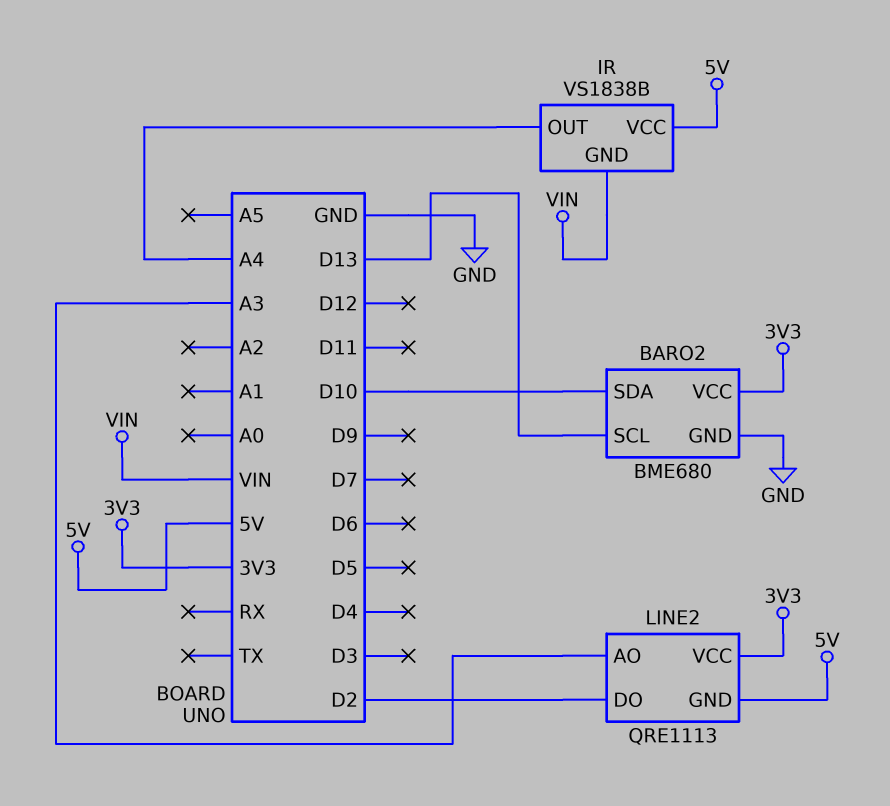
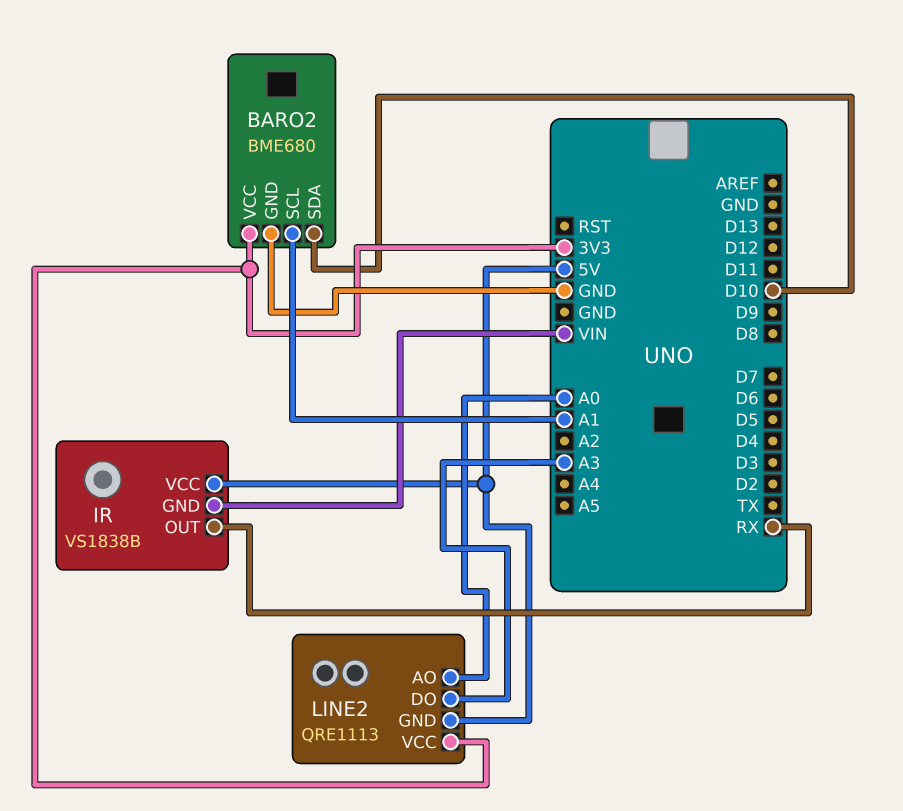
BARO2 pin SCL: D13 -> A1
IR pin OUT: A4 -> RX
LINE2 pin AO: A3 -> A0
LINE2 pin DO: D2 -> A3

